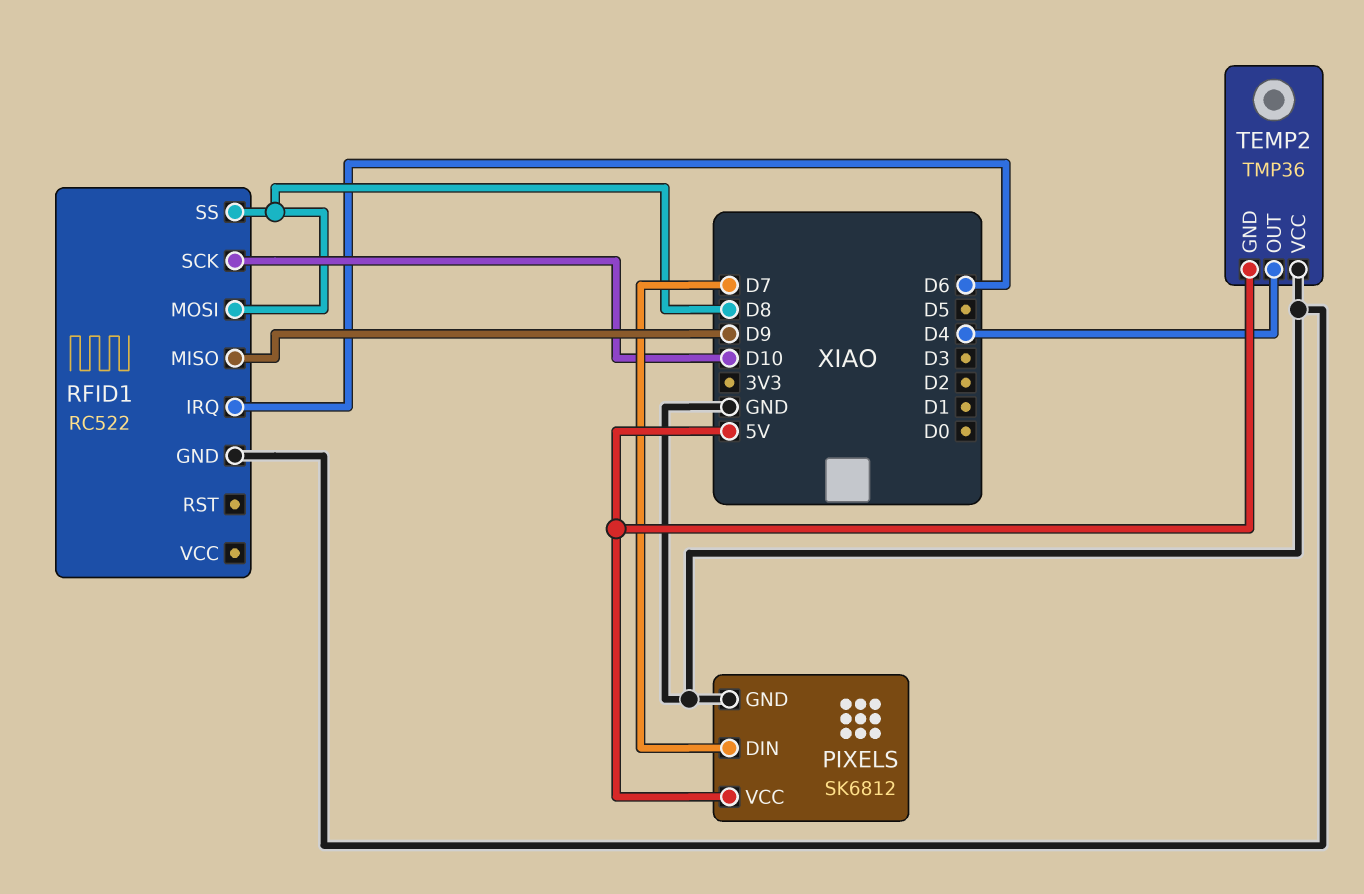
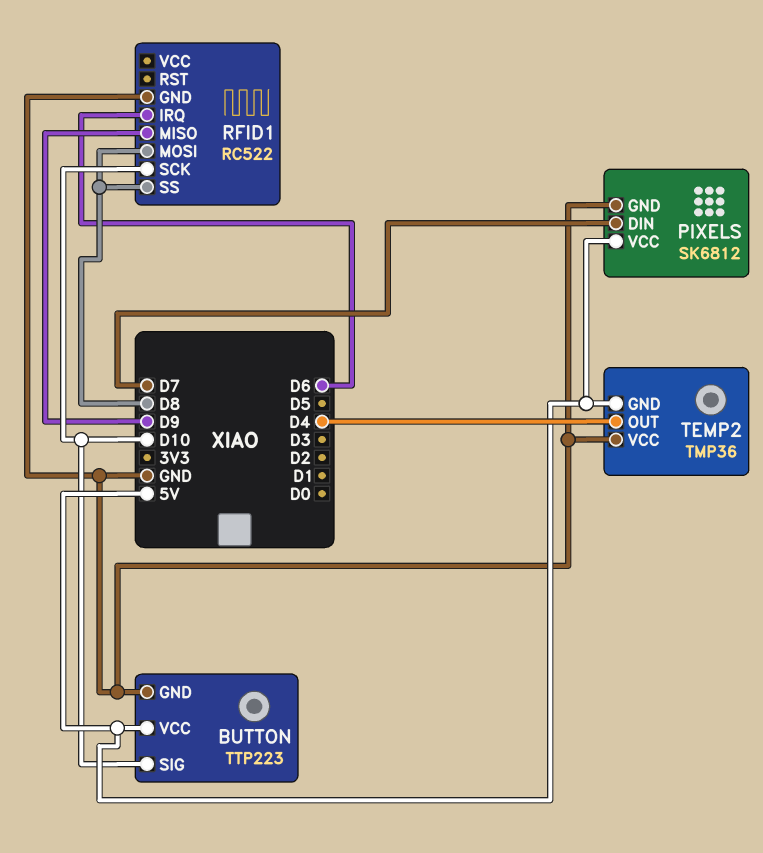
BUTTON: none -> TTP223
BUTTON pin GND: none -> GND
BUTTON pin SIG: none -> D10
BUTTON pin VCC: none -> 5V

